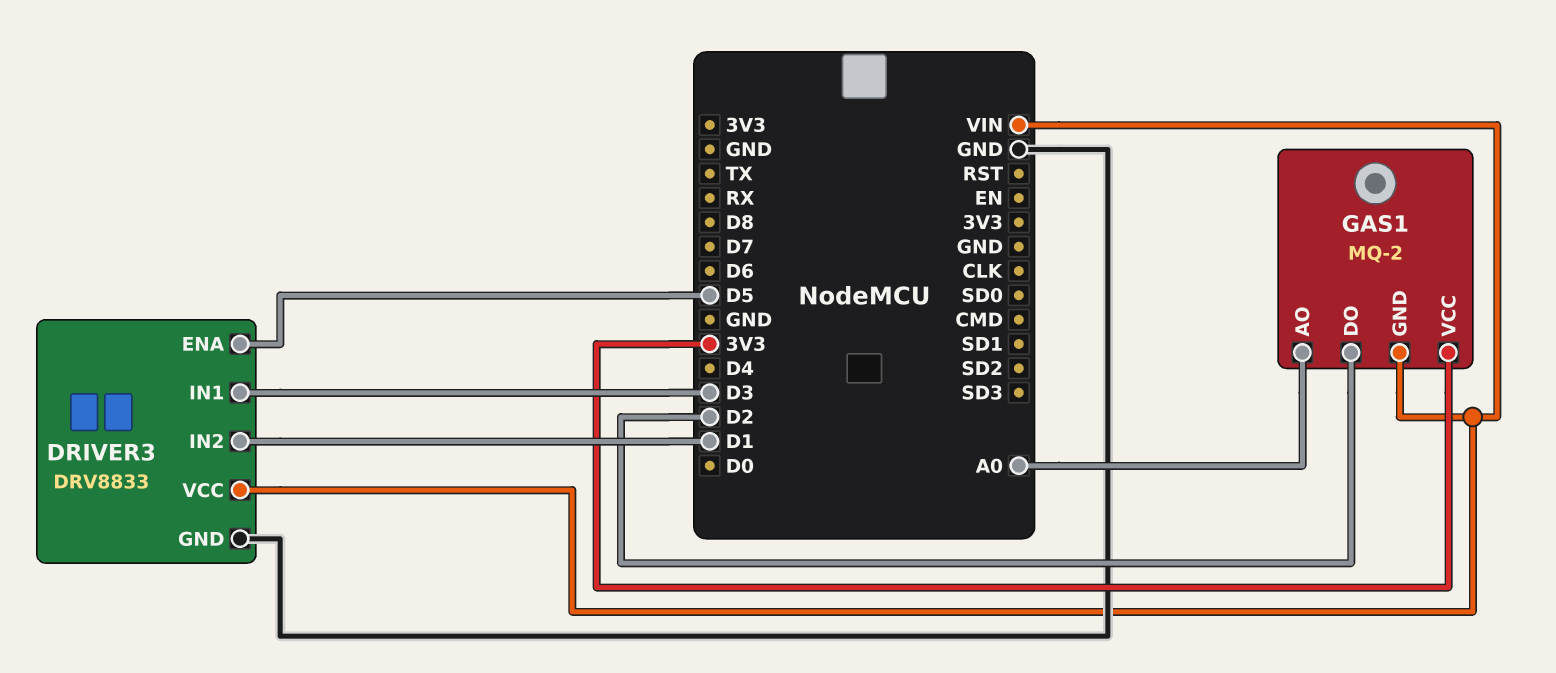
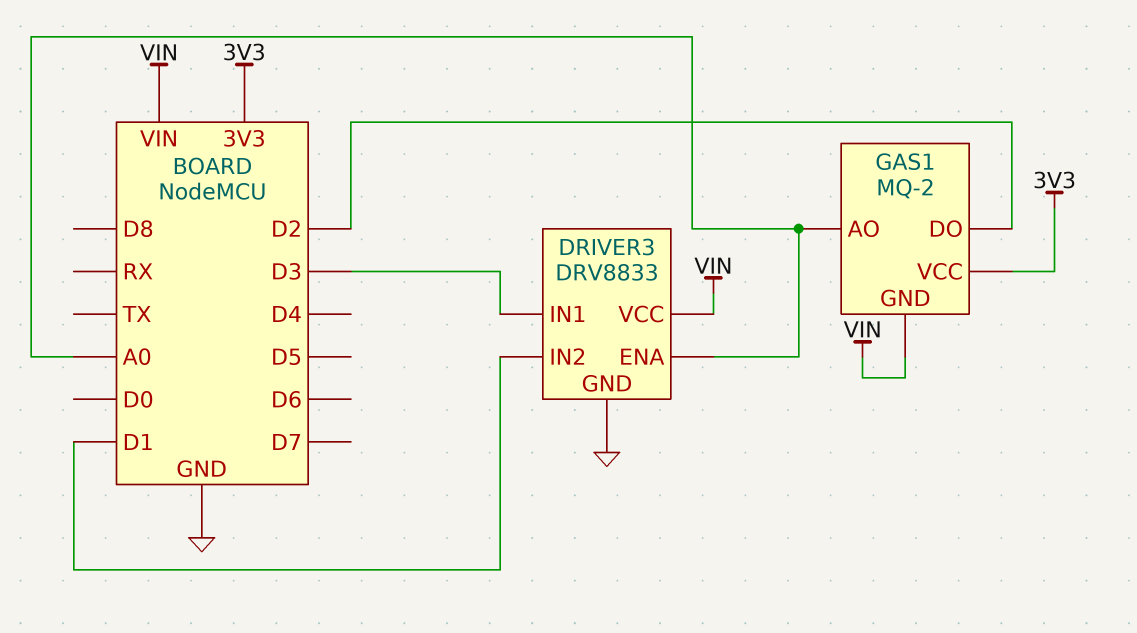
DRIVER3 pin ENA: D5 -> A0

